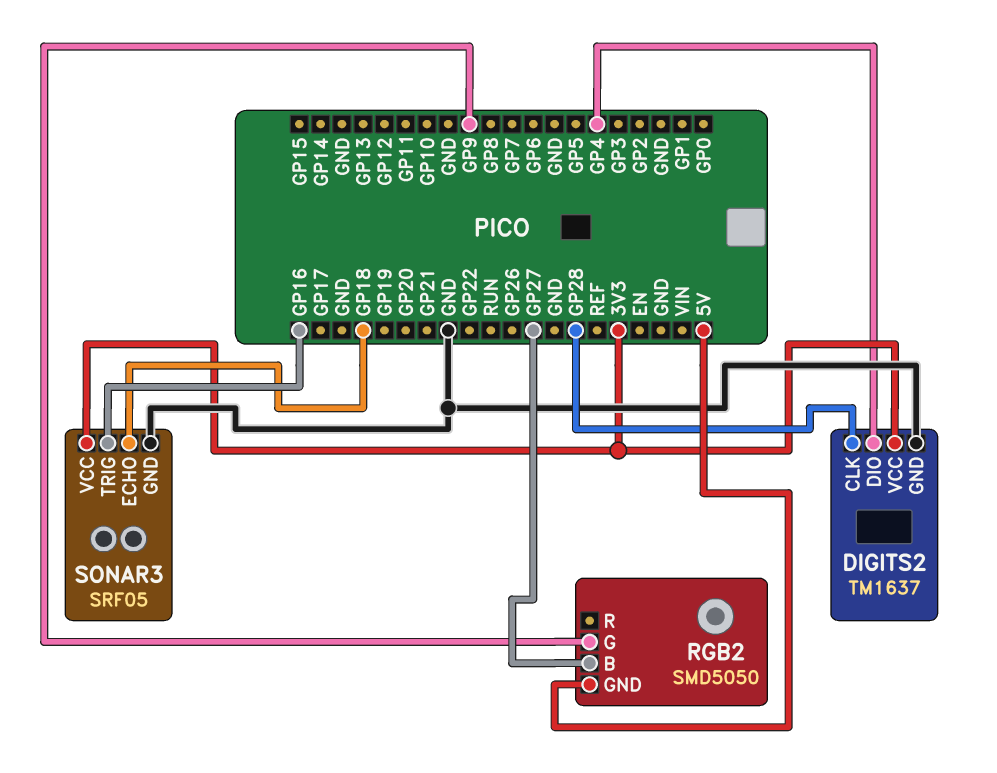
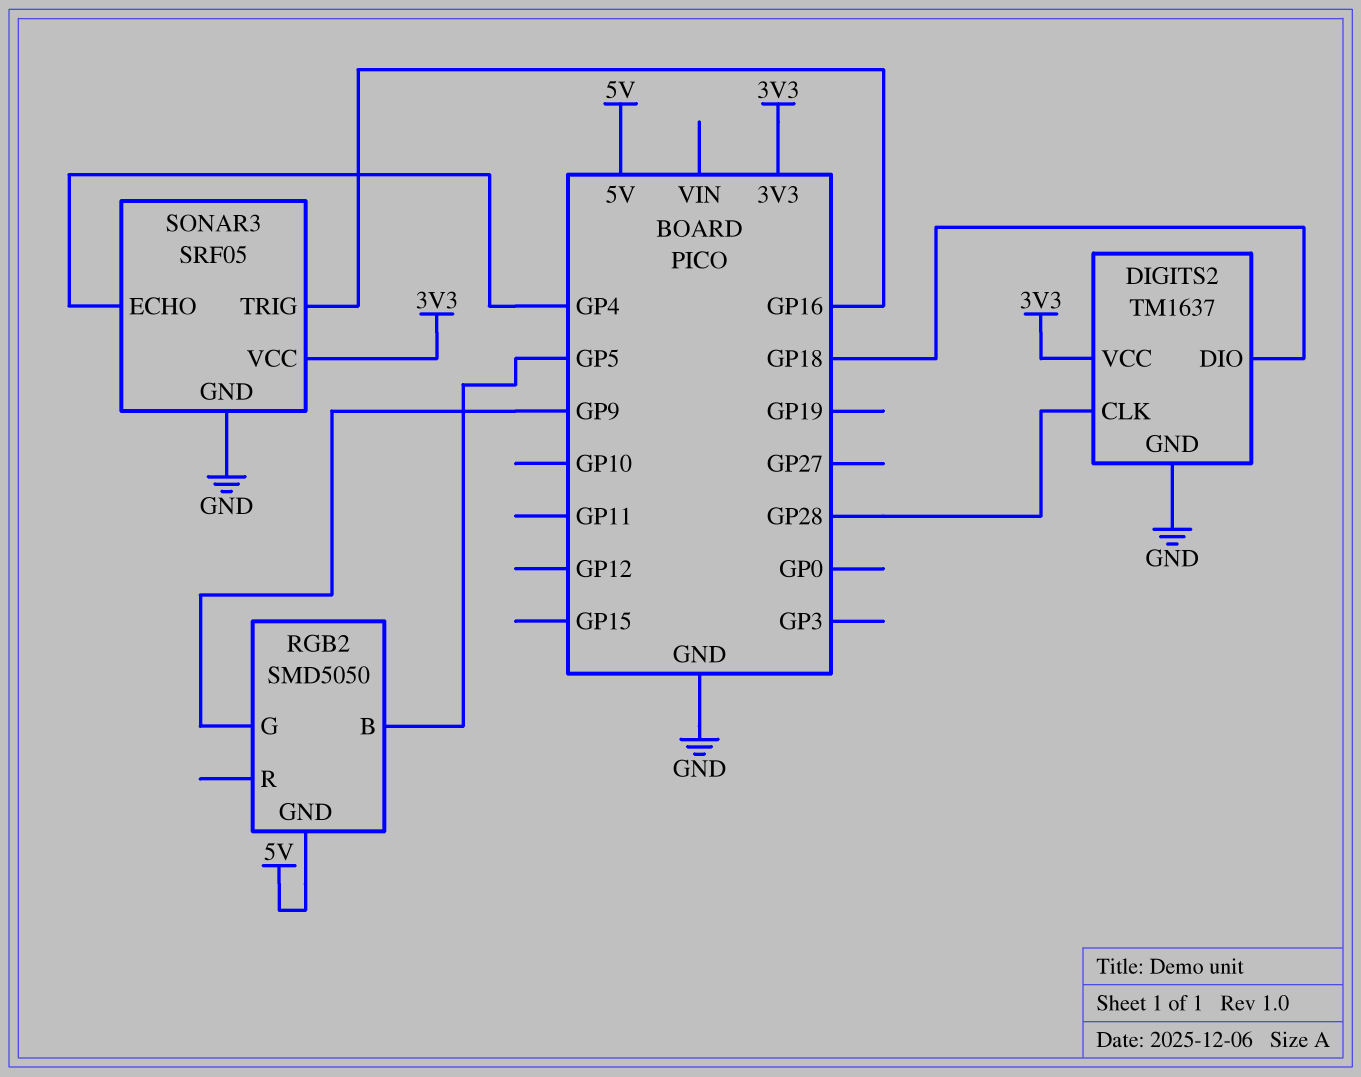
DIGITS2 pin DIO: GP4 -> GP18
RGB2 pin B: GP27 -> GP5
SONAR3 pin ECHO: GP18 -> GP4

